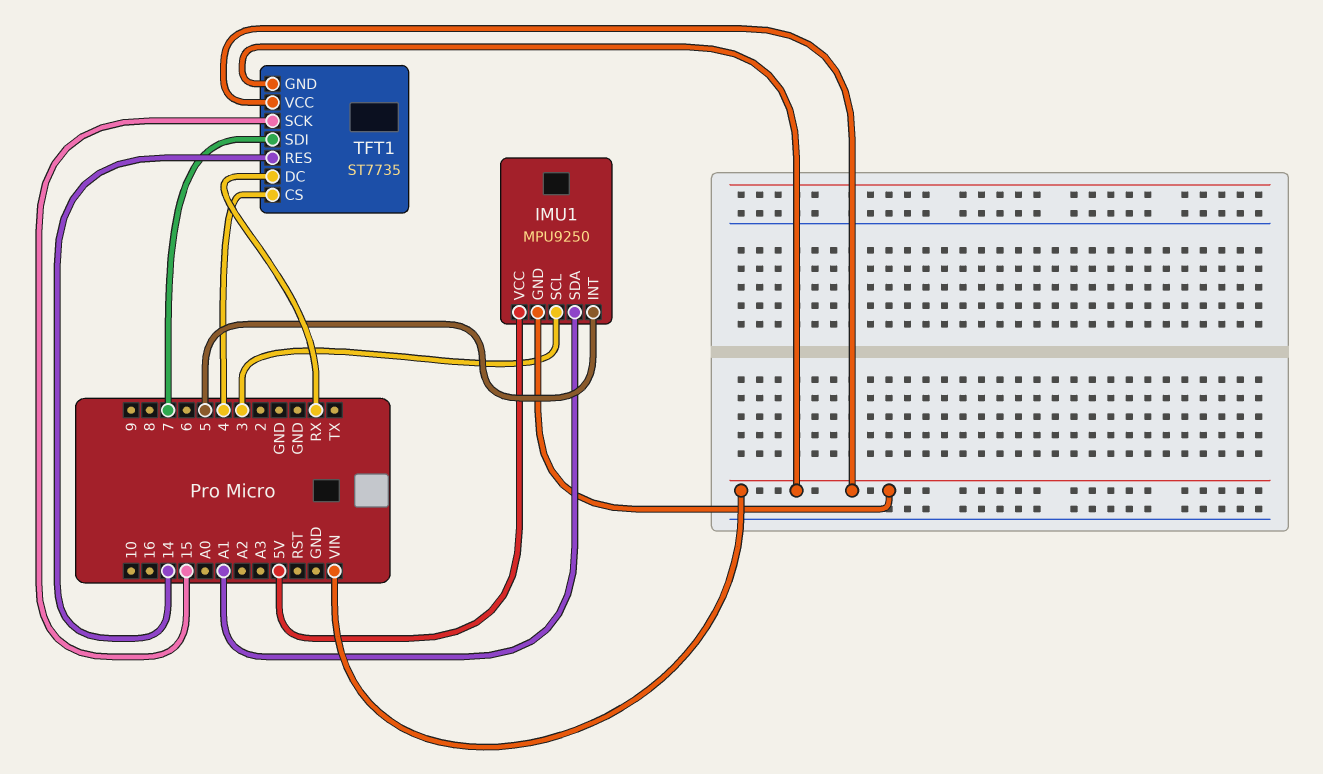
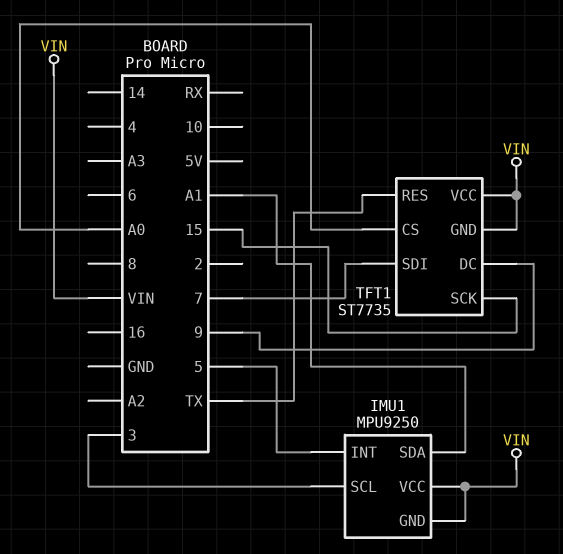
IMU1 pin VCC: 5V -> VIN
TFT1 pin CS: 4 -> A0
TFT1 pin DC: RX -> 9
TFT1 pin RES: 14 -> TX

